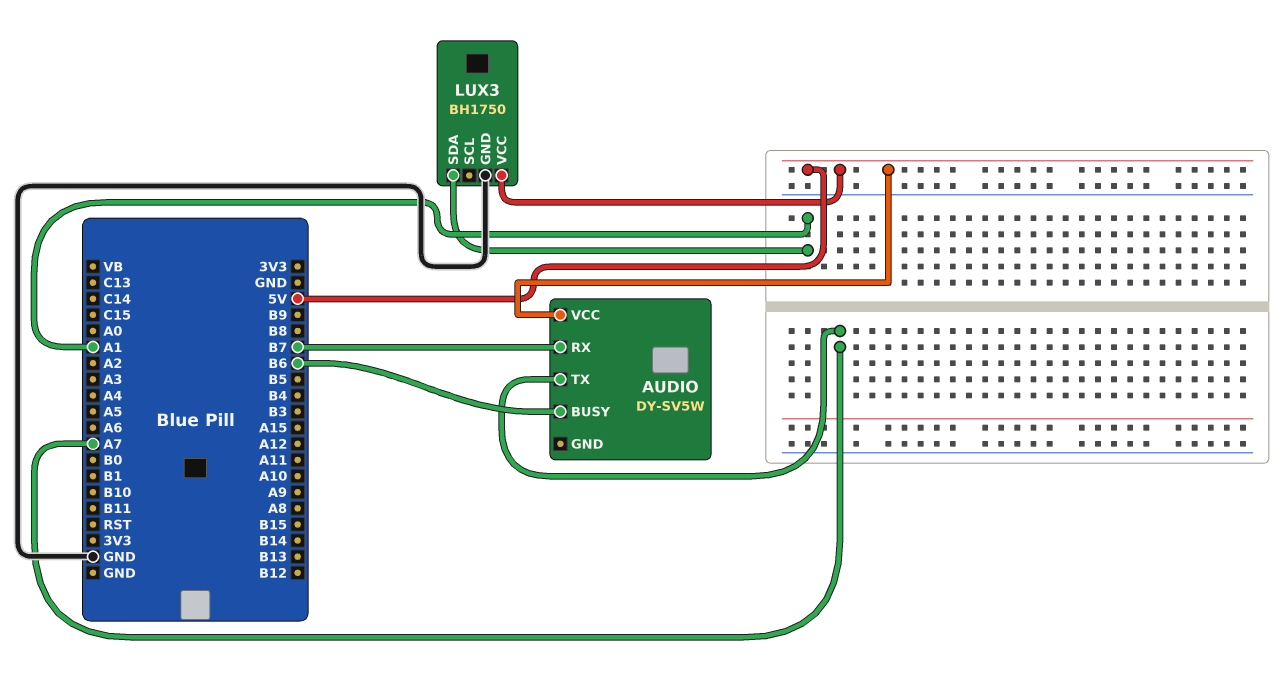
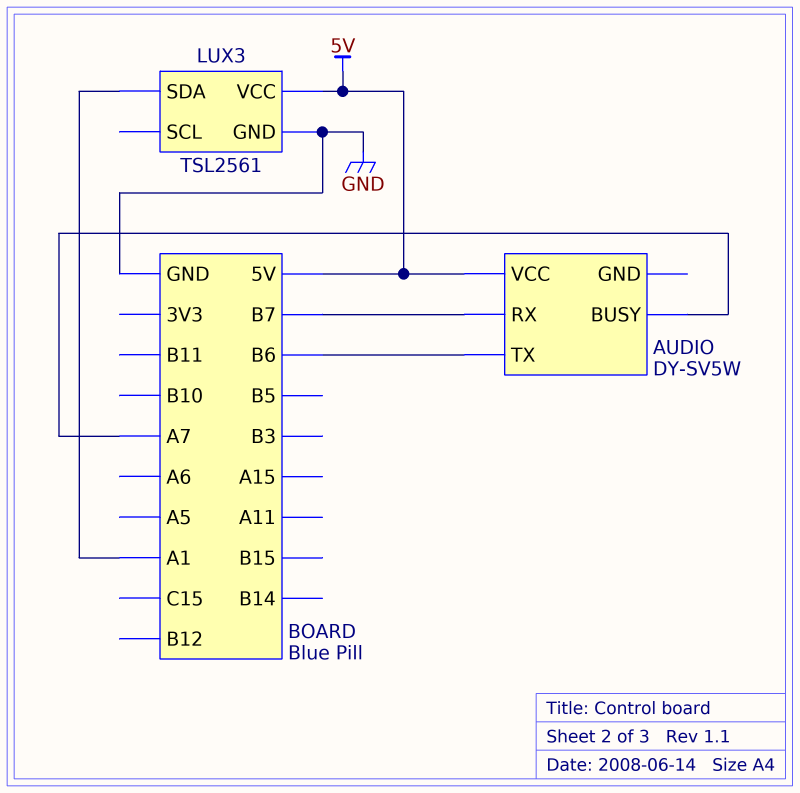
AUDIO pin BUSY: B6 -> A7
AUDIO pin TX: A7 -> B6
LUX3: BH1750 -> TSL2561

